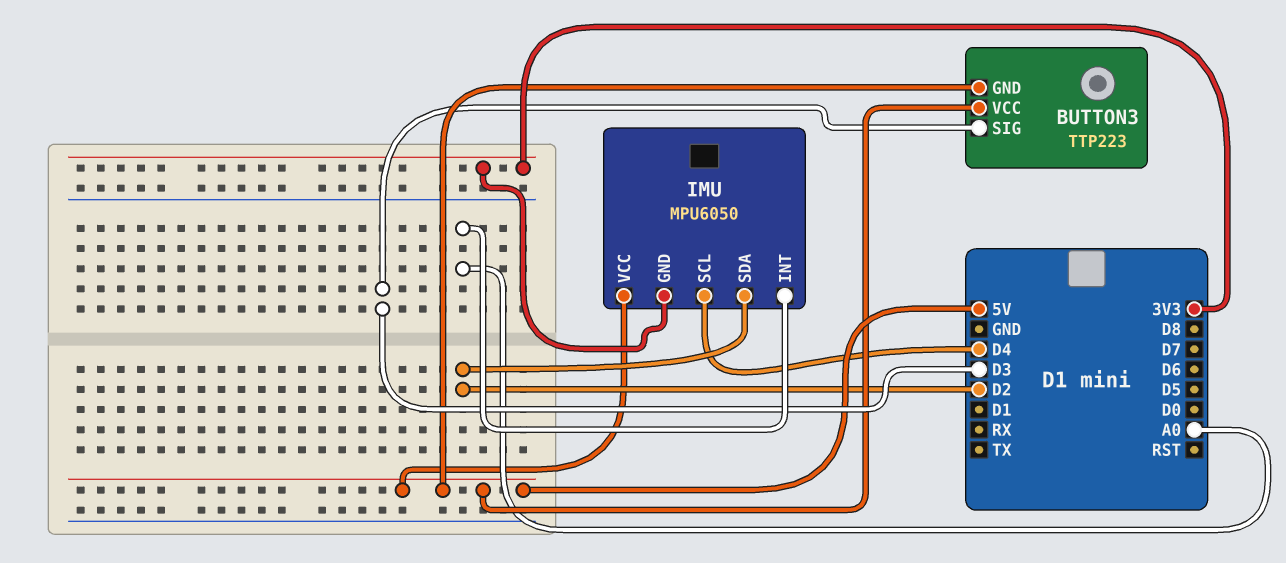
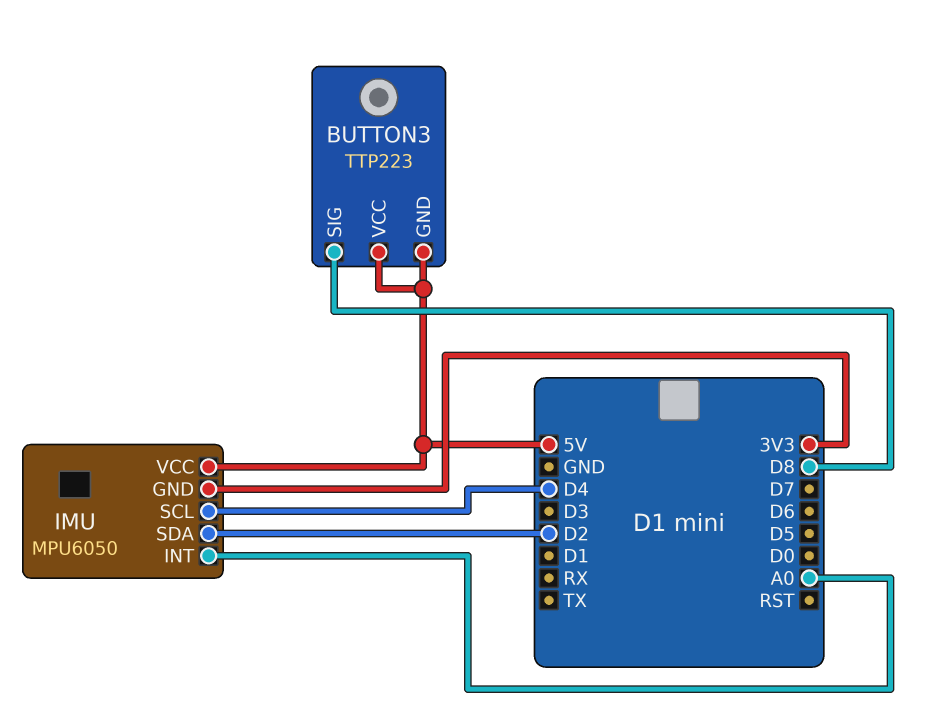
BUTTON3 pin SIG: D3 -> D8

